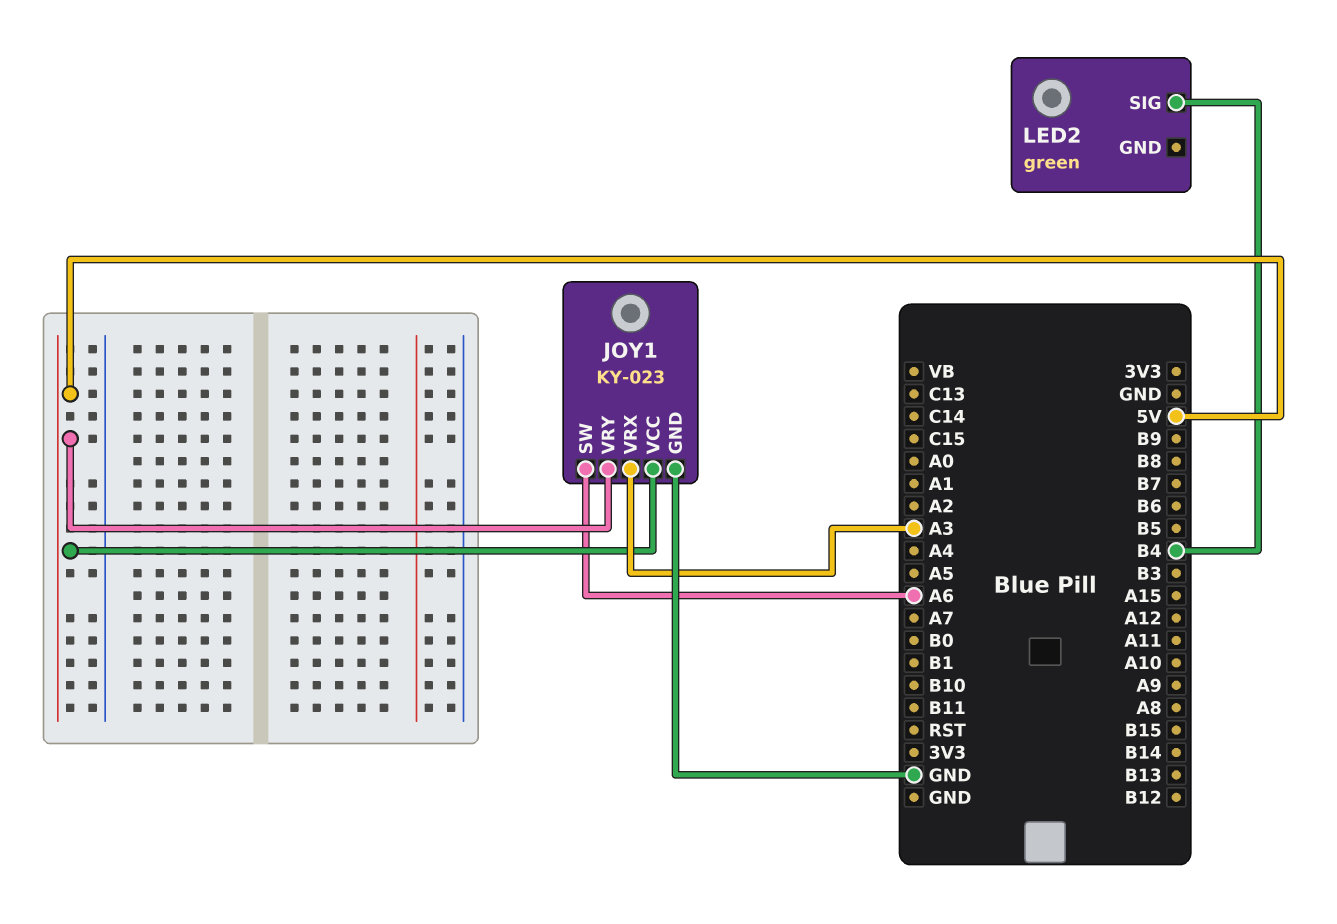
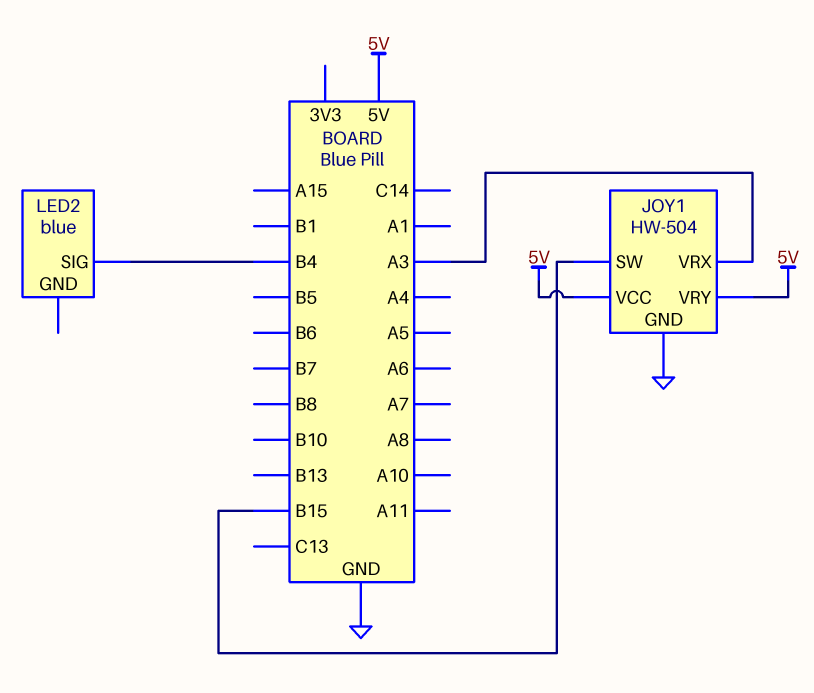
JOY1: KY-023 -> HW-504
JOY1 pin SW: A6 -> B15
LED2: green -> blue

